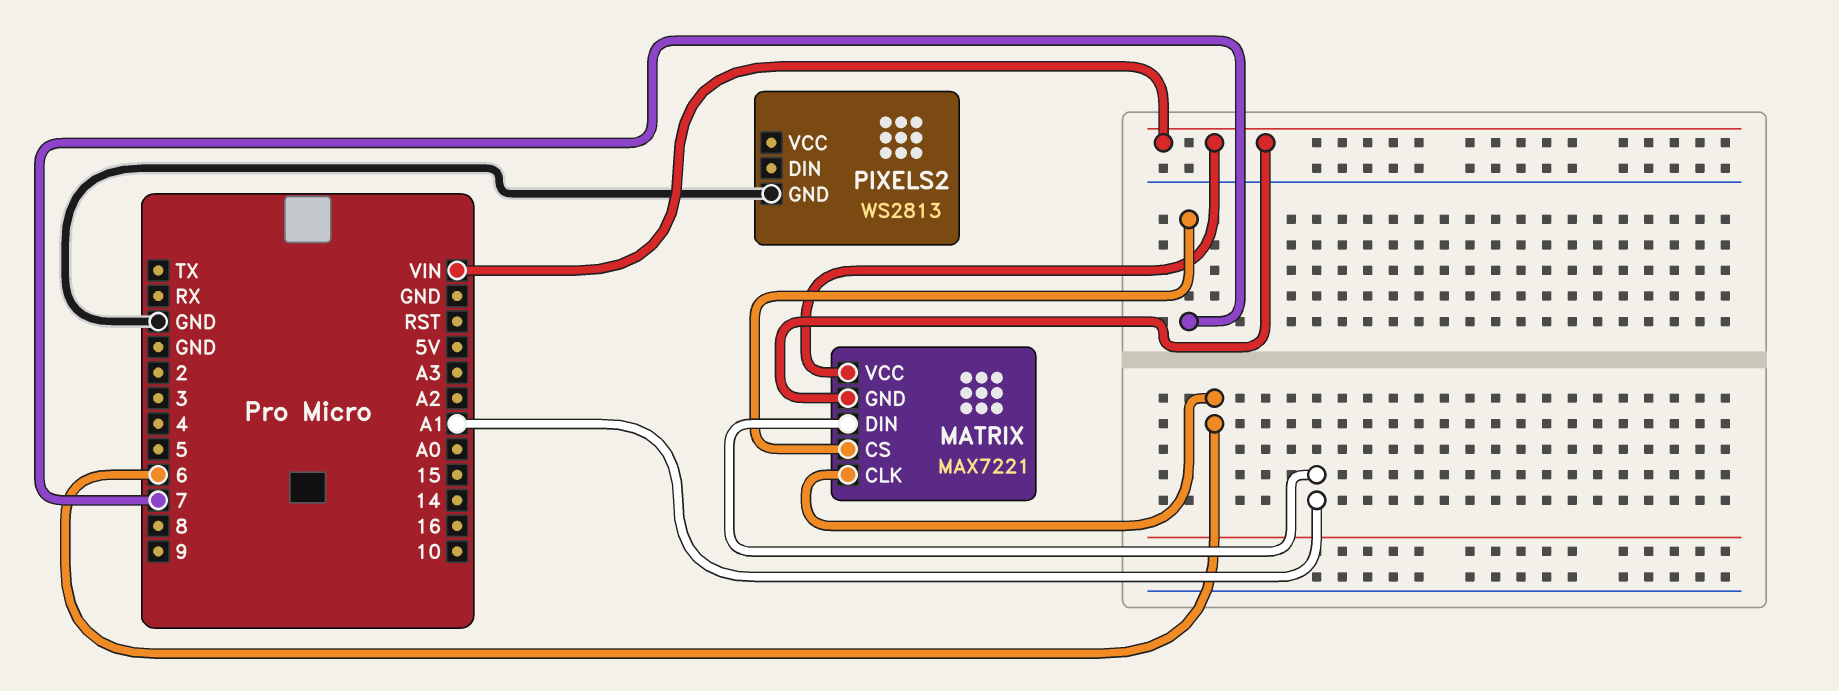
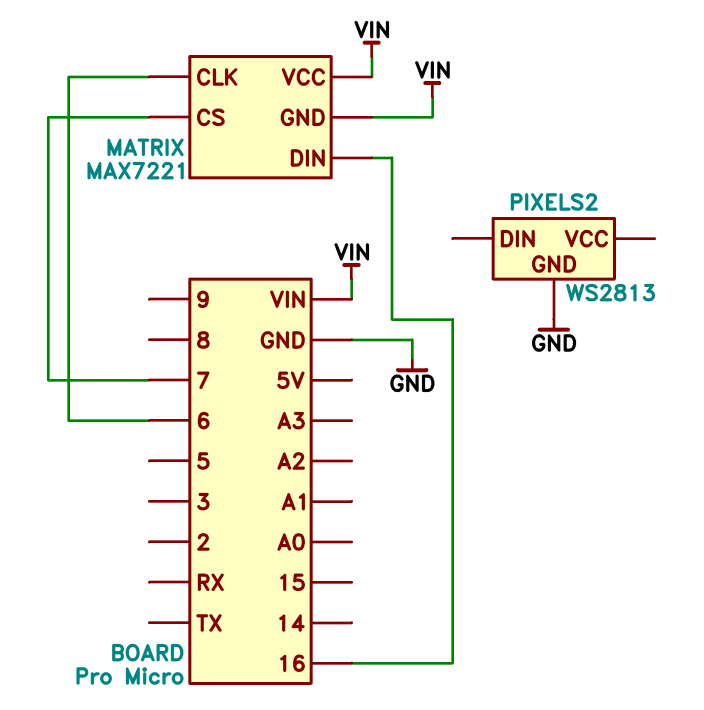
MATRIX pin DIN: A1 -> 16

